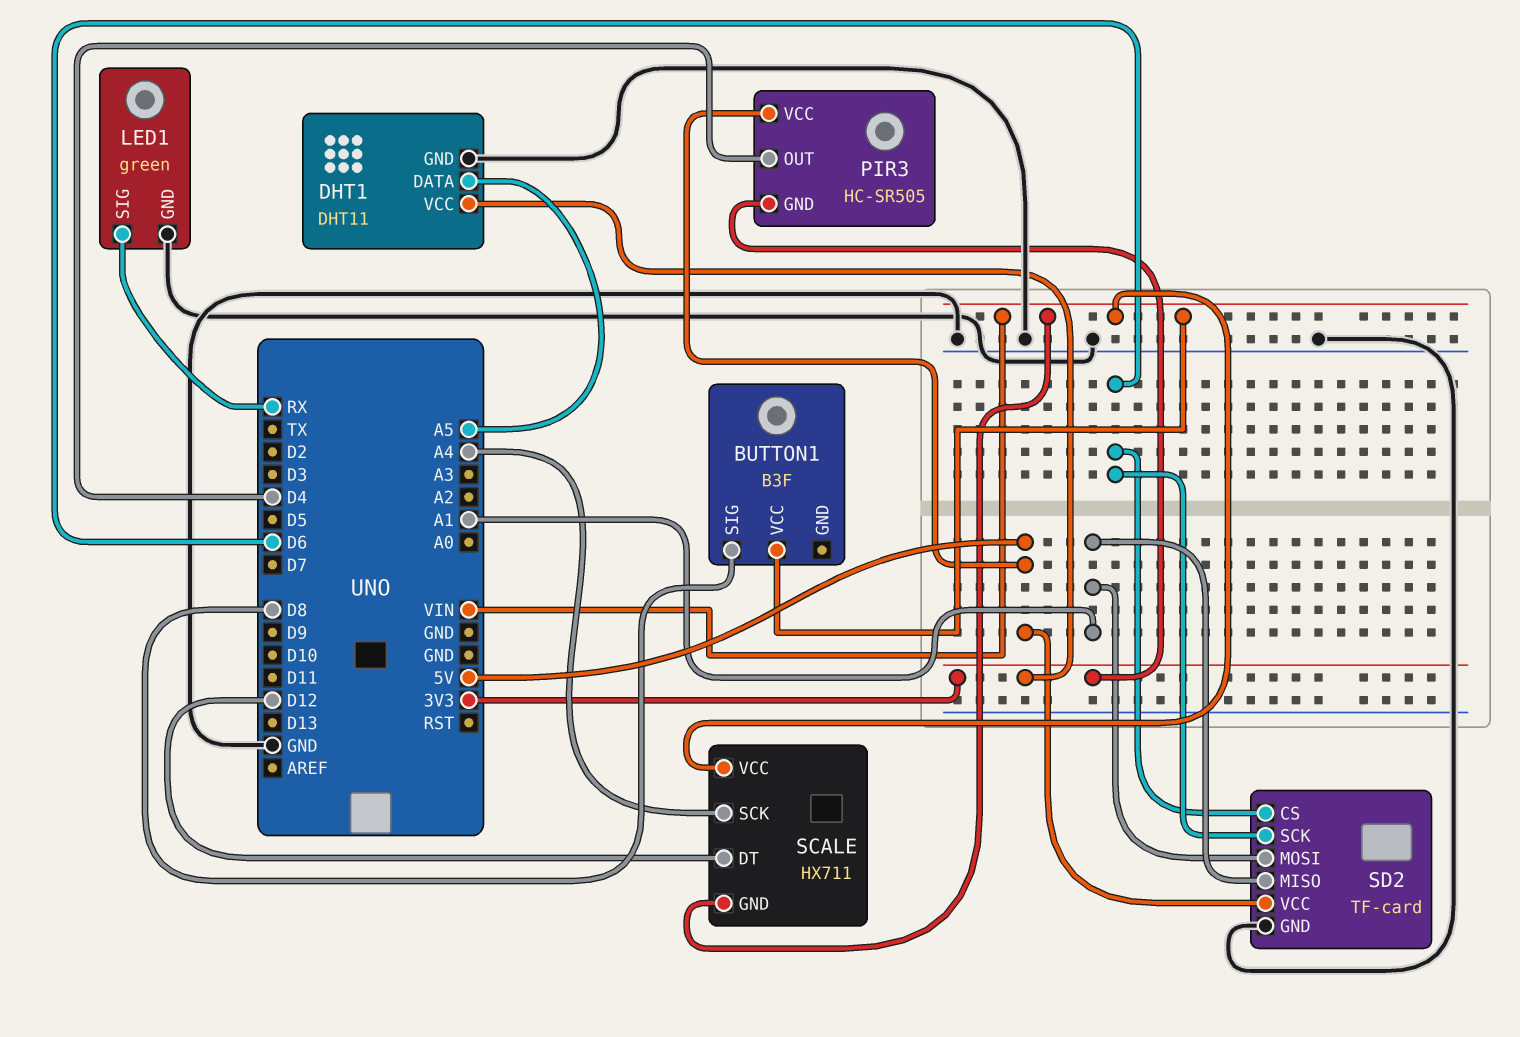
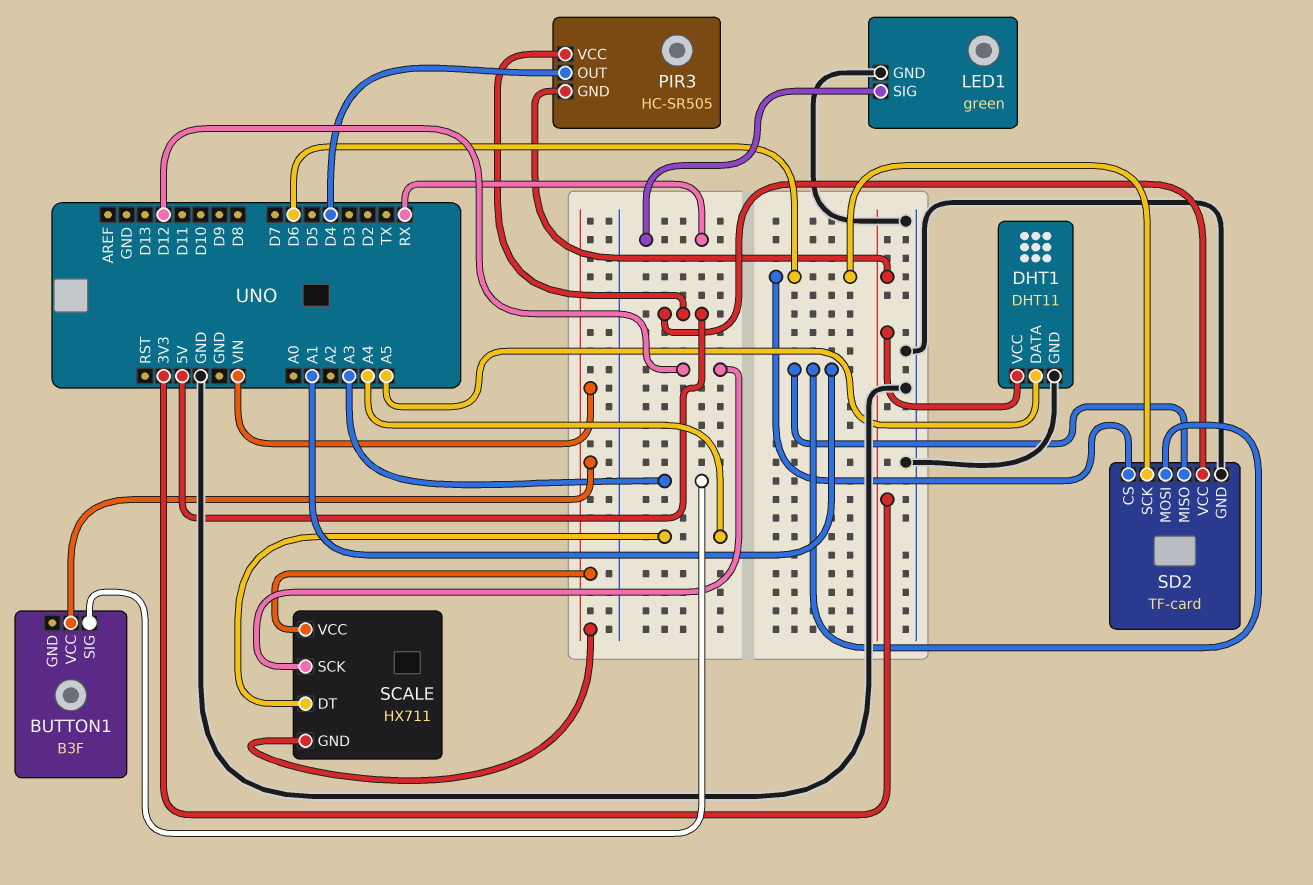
BUTTON1 pin SIG: D8 -> A3
SCALE pin DT: D12 -> A4
SCALE pin SCK: A4 -> D12

